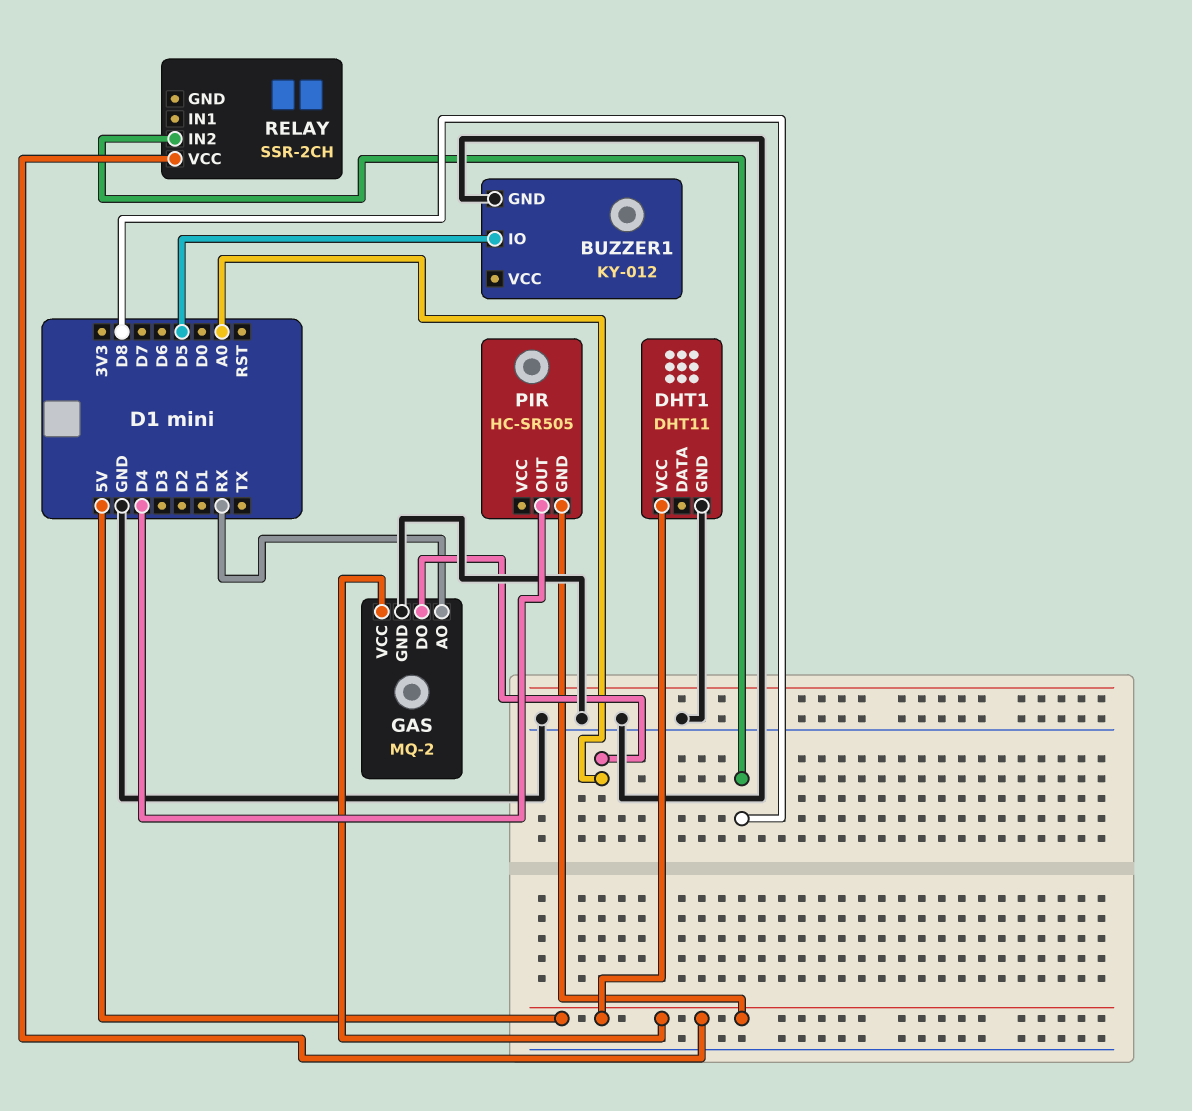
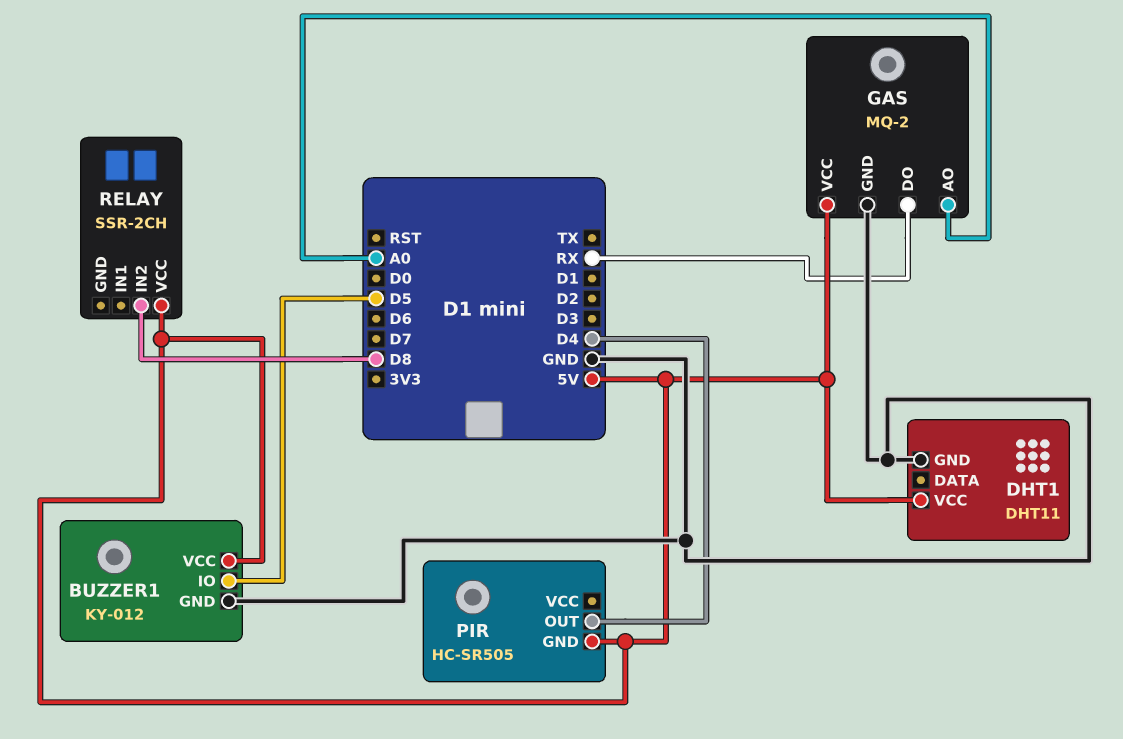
BUZZER1 pin VCC: none -> 5V
GAS pin AO: RX -> A0
GAS pin DO: A0 -> RX

